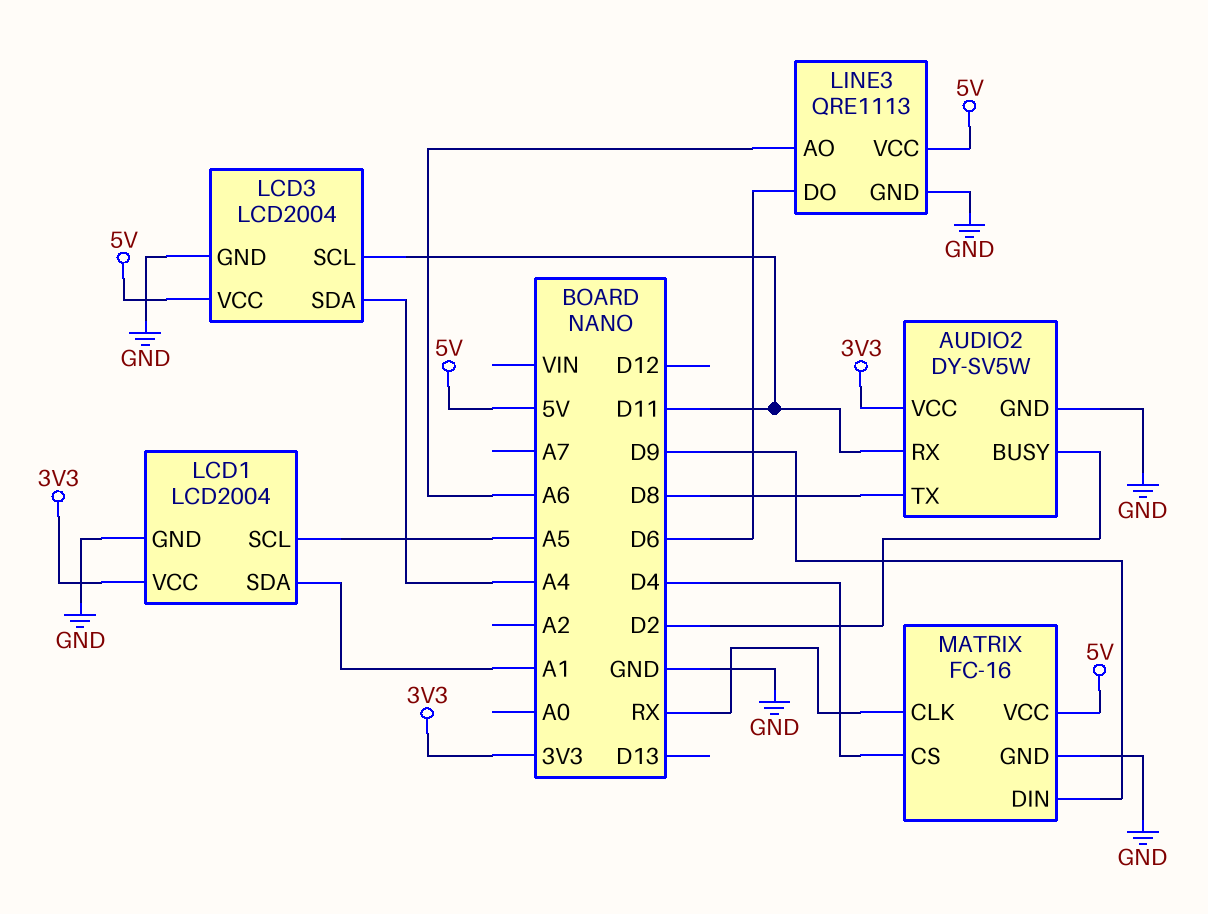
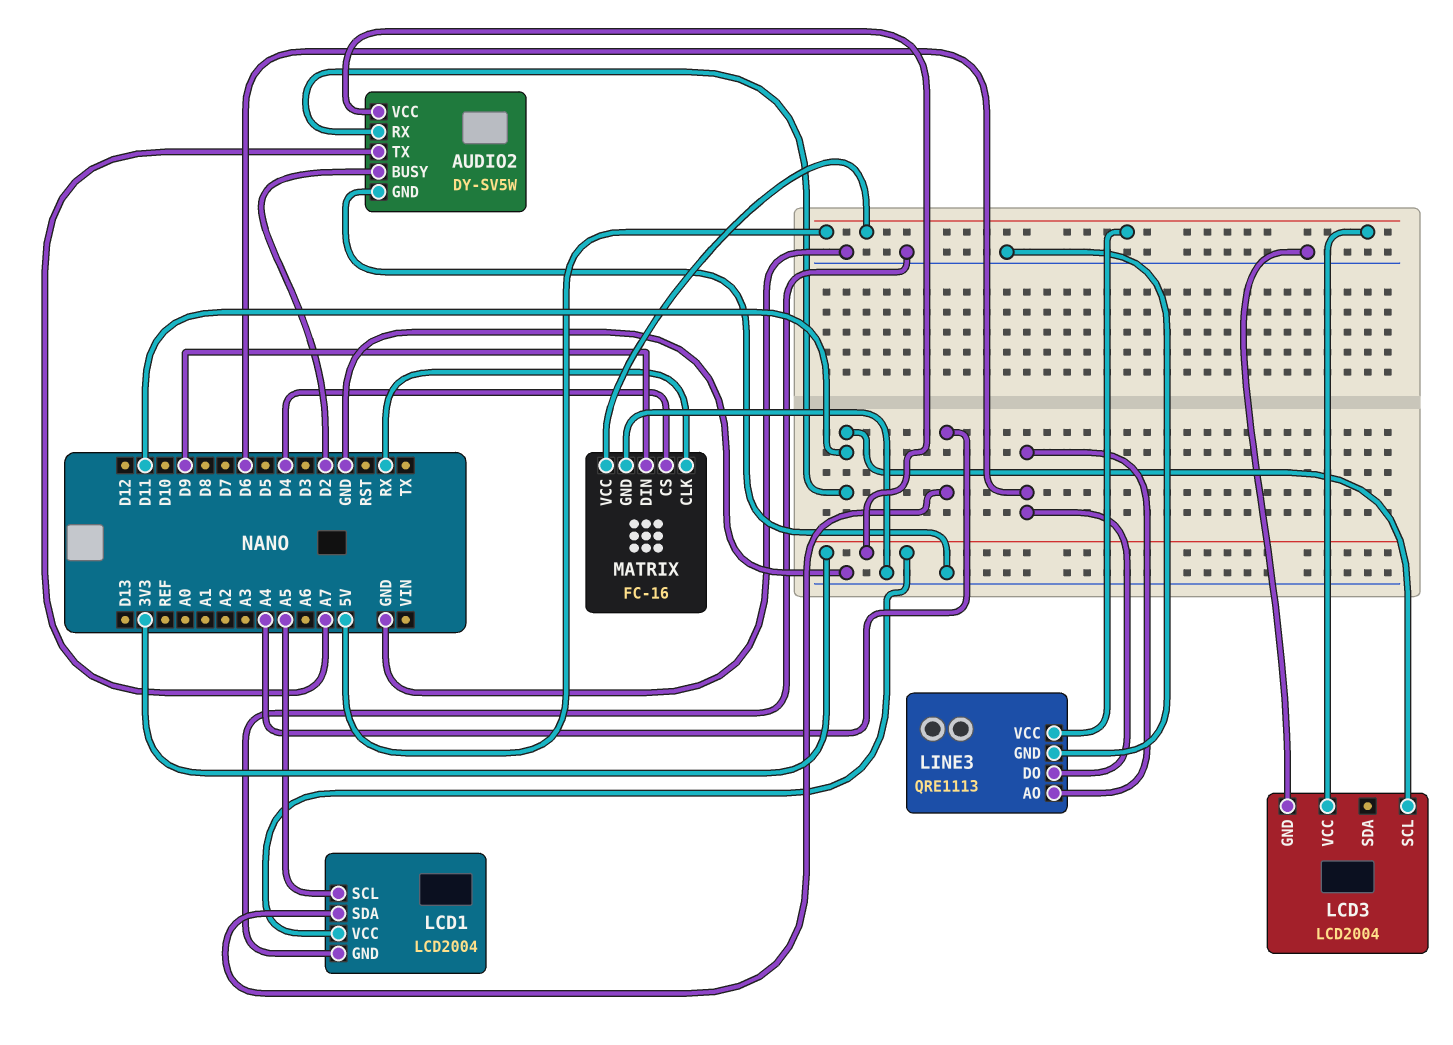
AUDIO2 pin TX: D8 -> A7
LCD1 pin SDA: A1 -> A4
LCD3 pin SDA: A4 -> none
LINE3 pin AO: A6 -> D6

